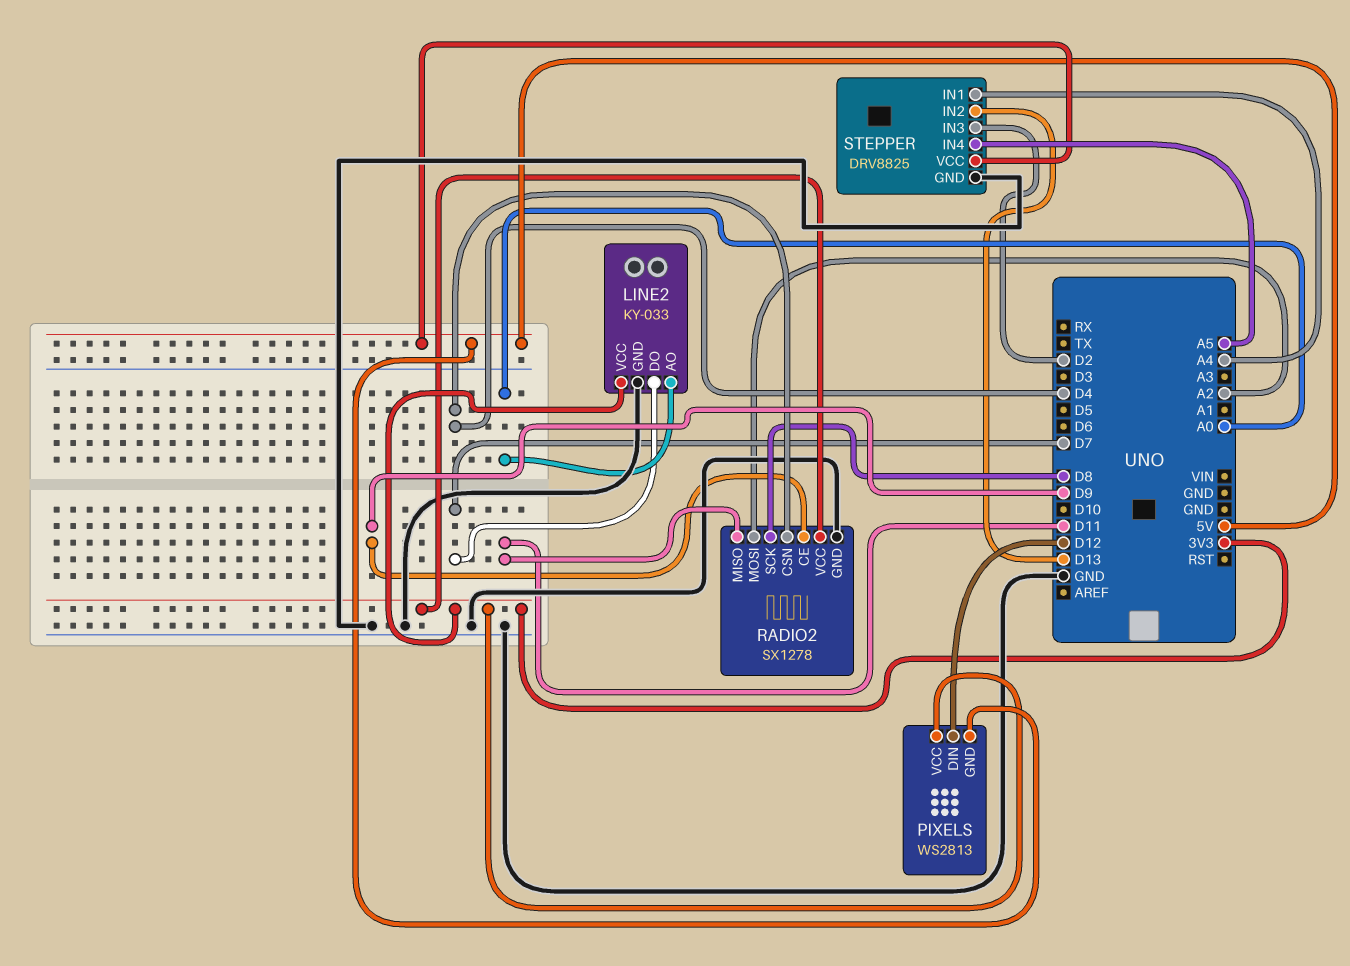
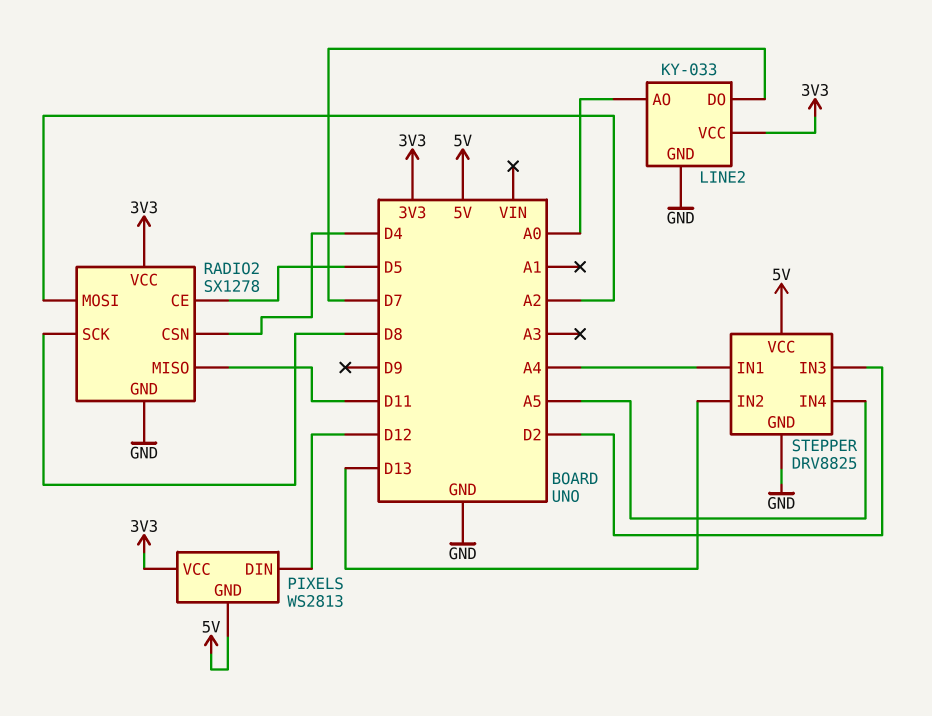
RADIO2 pin CE: D9 -> D5

